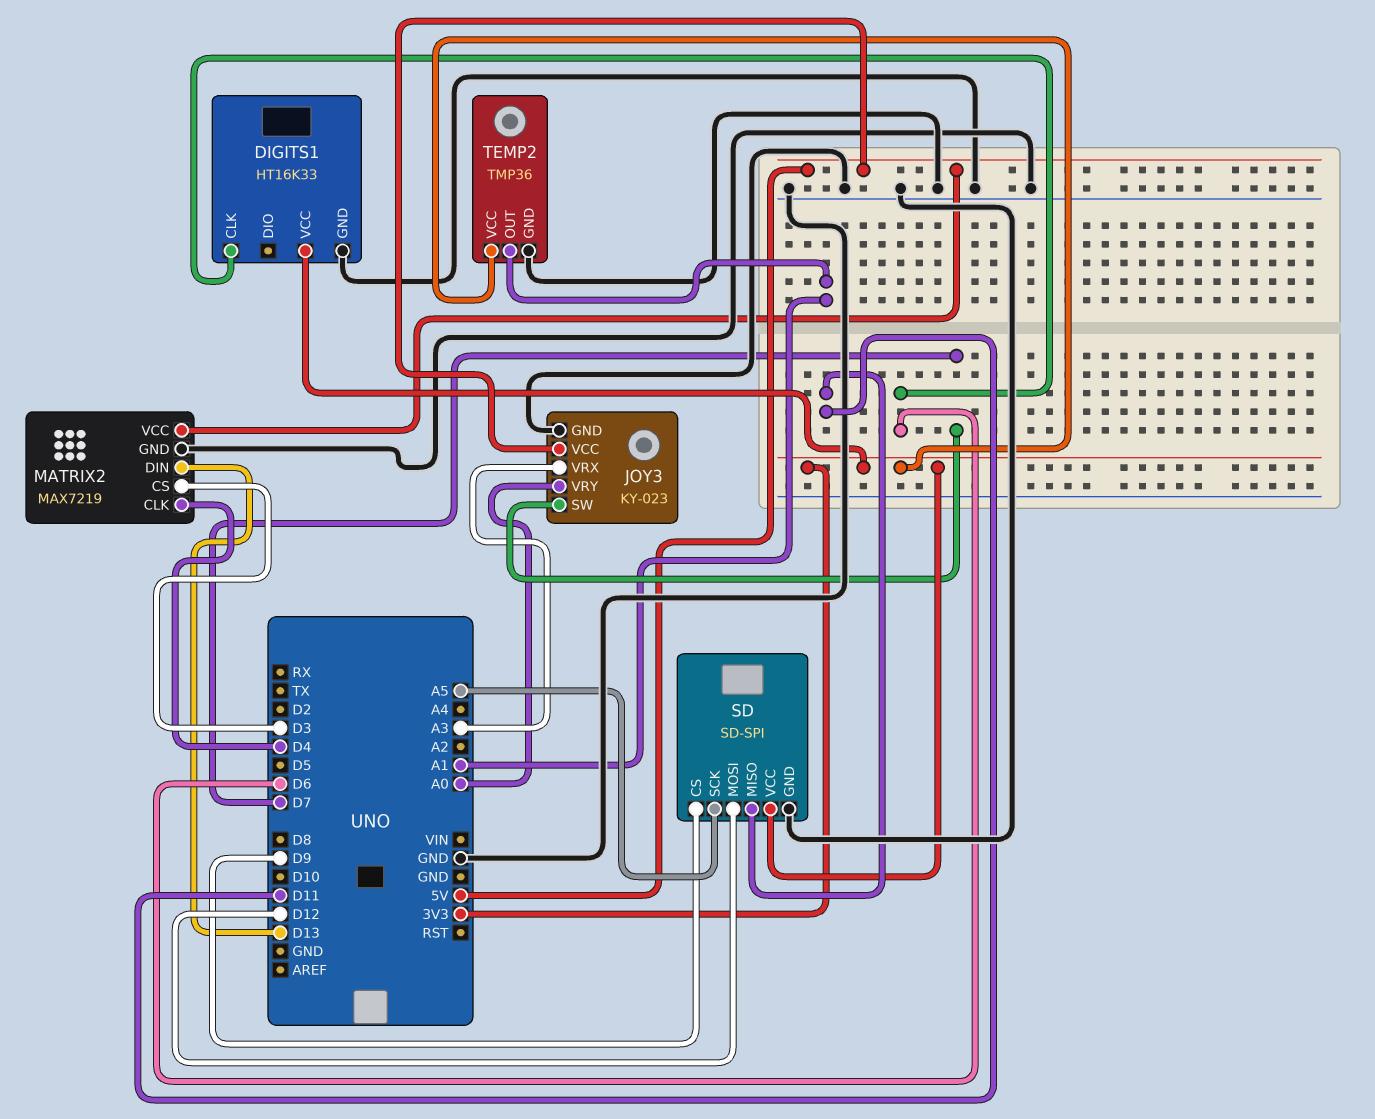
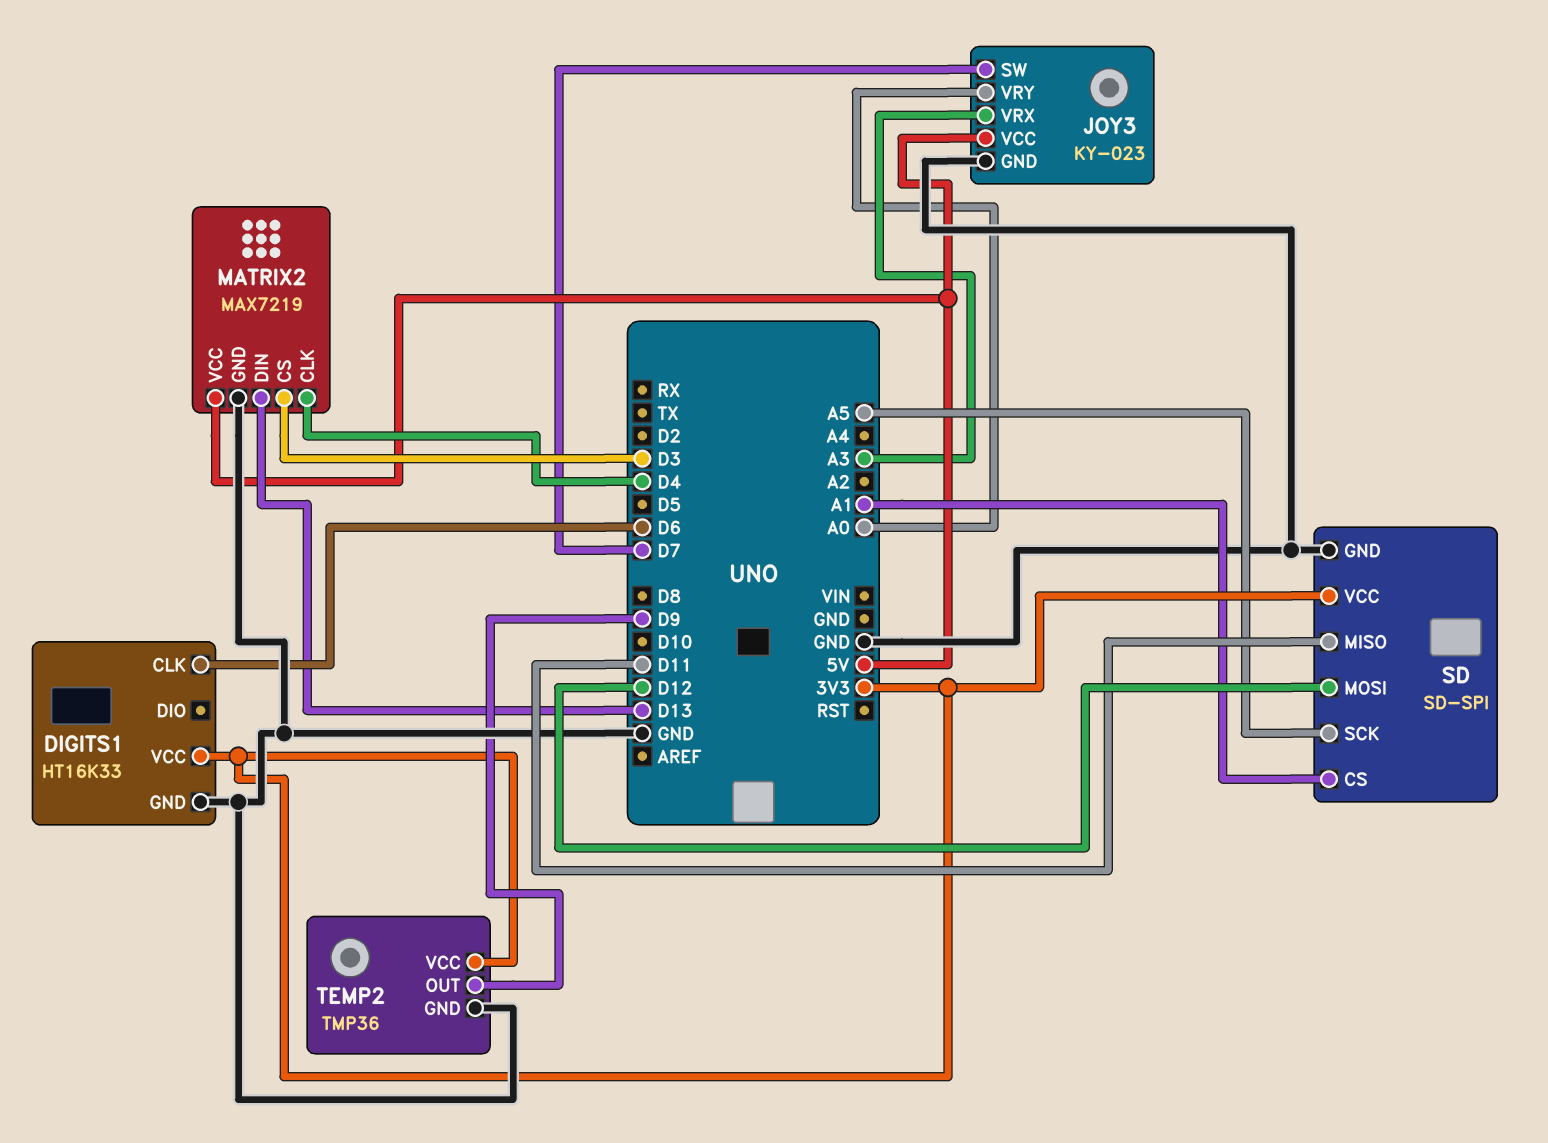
SD pin CS: D9 -> A1
TEMP2 pin OUT: A1 -> D9

